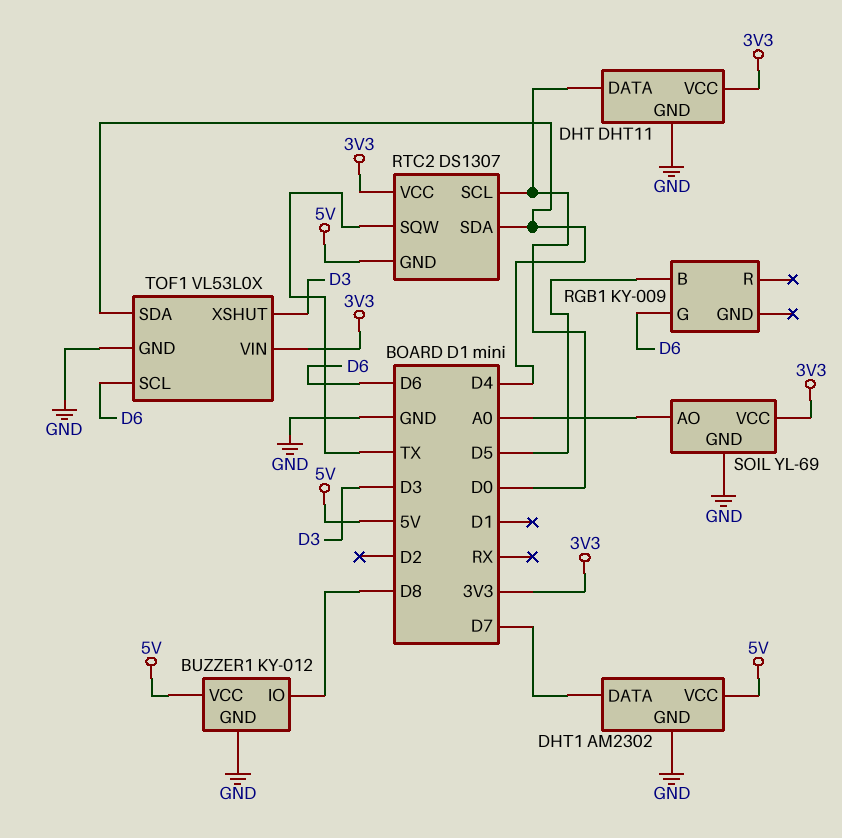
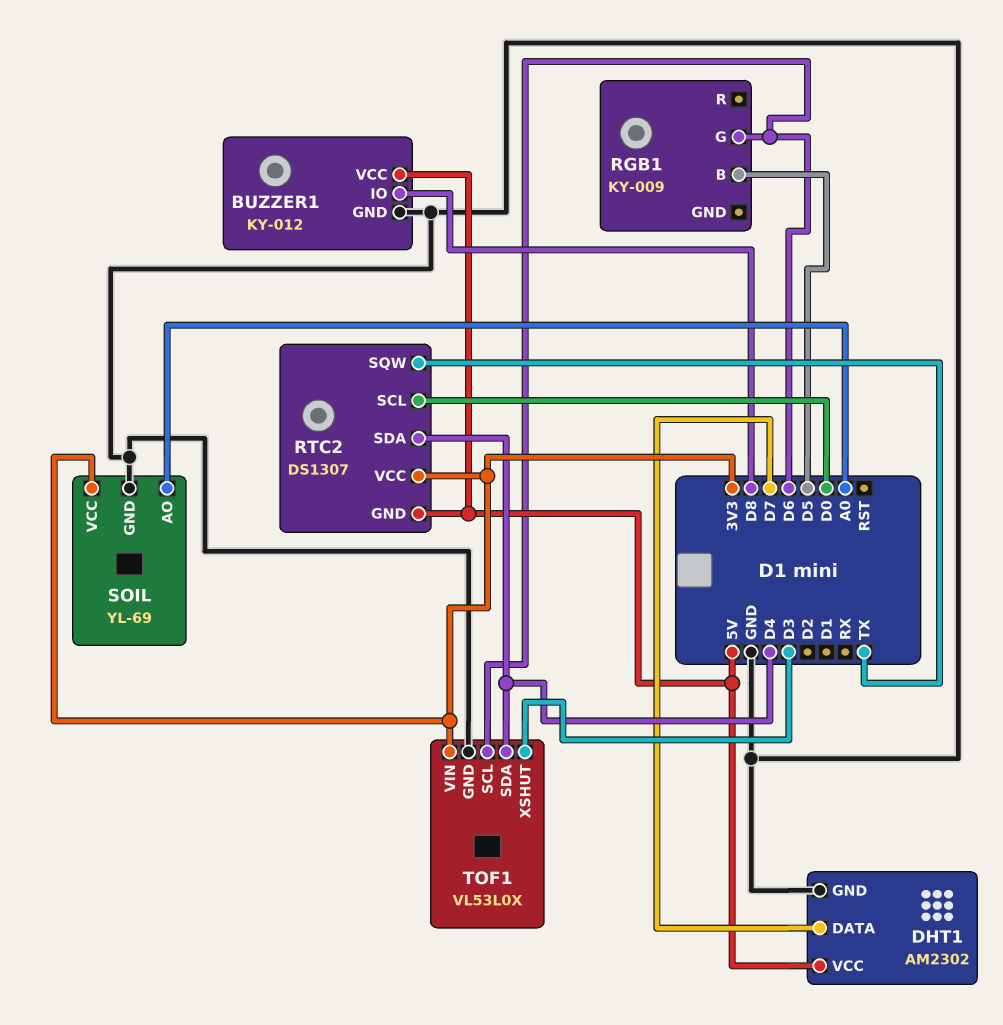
DHT: DHT11 -> none
DHT pin DATA: D0 -> none
DHT pin GND: GND -> none
DHT pin VCC: 3V3 -> none

